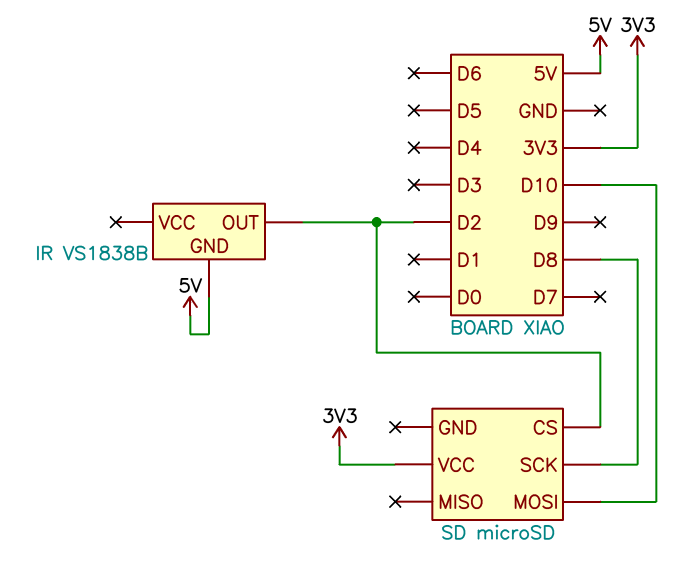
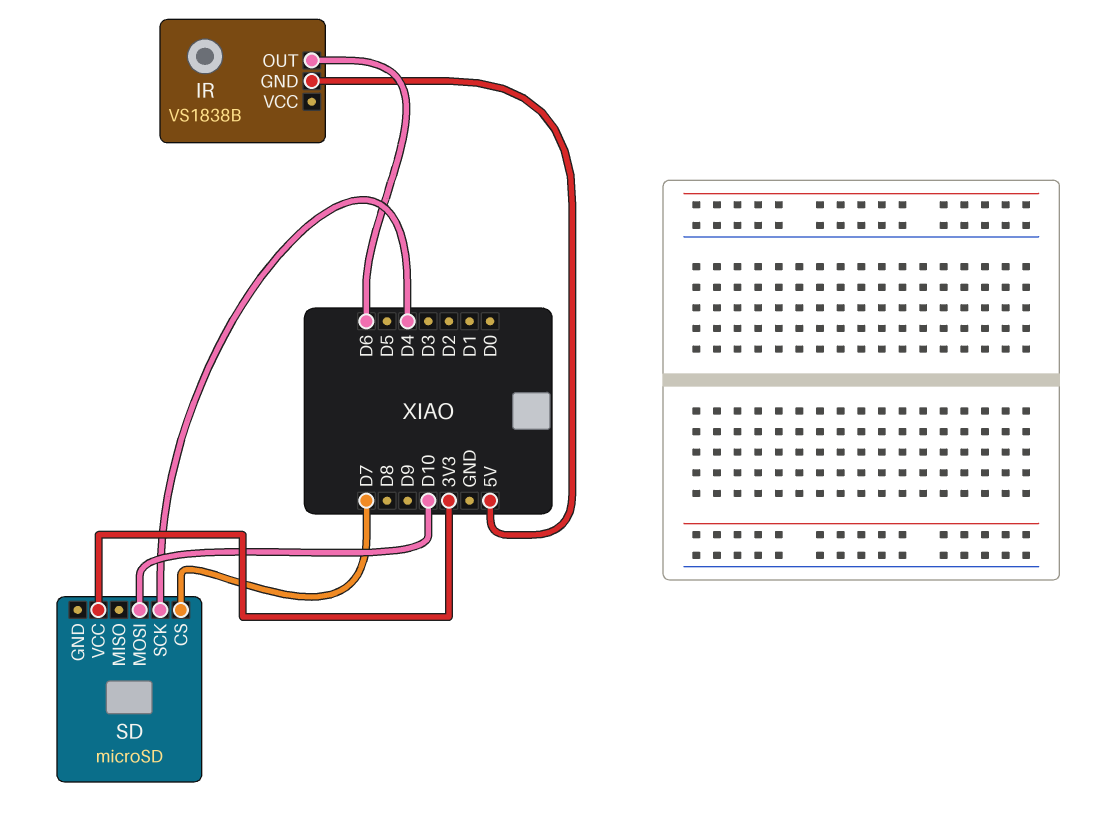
IR pin OUT: D2 -> D6
SD pin CS: D2 -> D7
SD pin SCK: D8 -> D4

